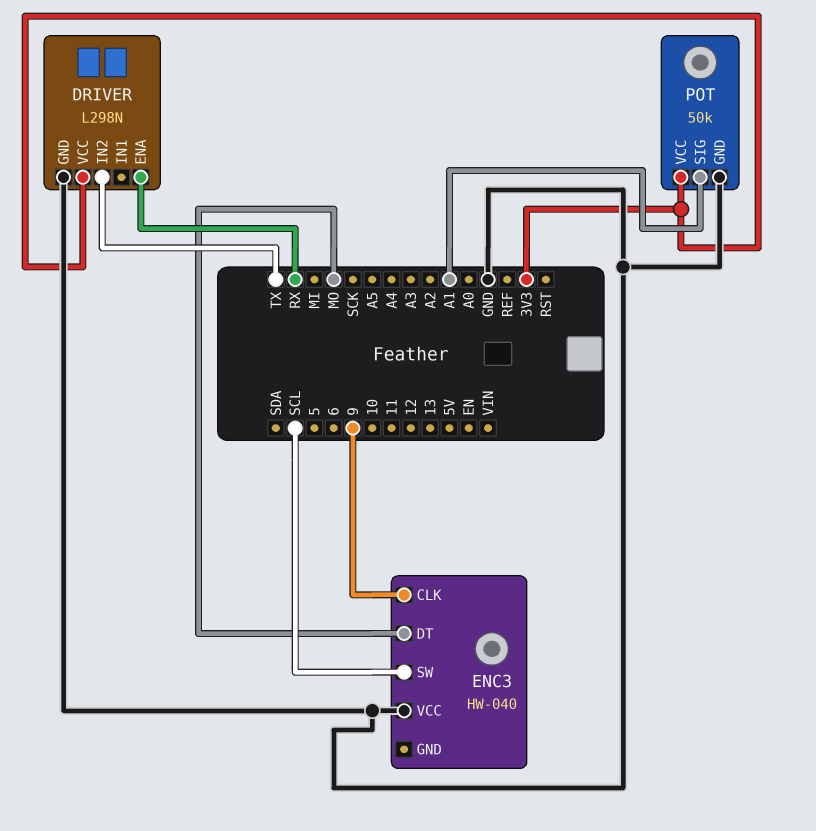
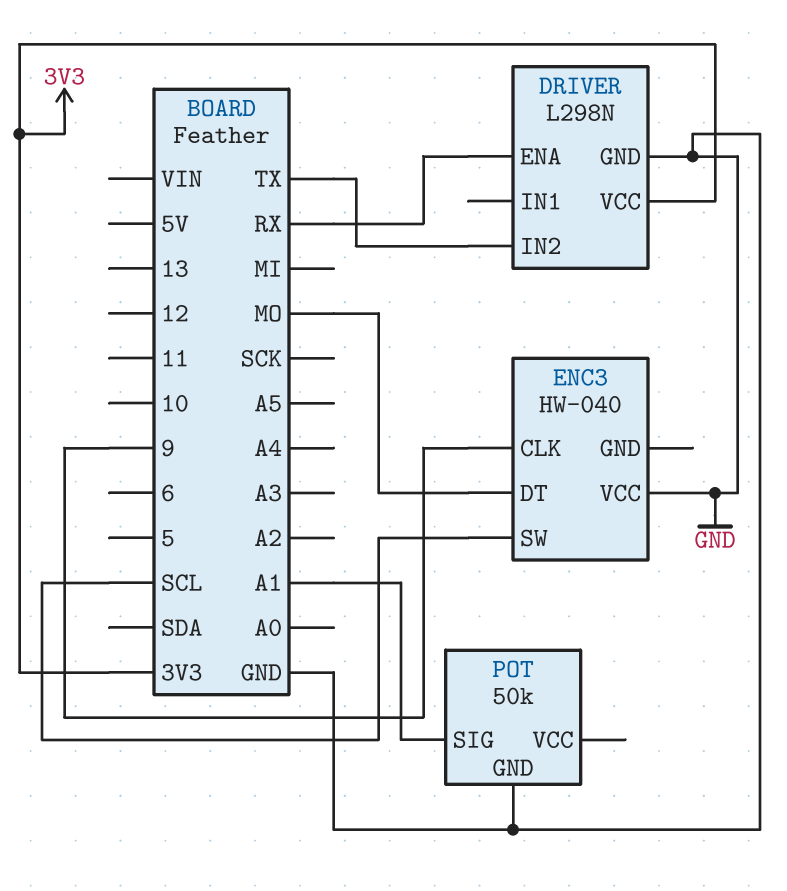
POT pin VCC: 3V3 -> none

